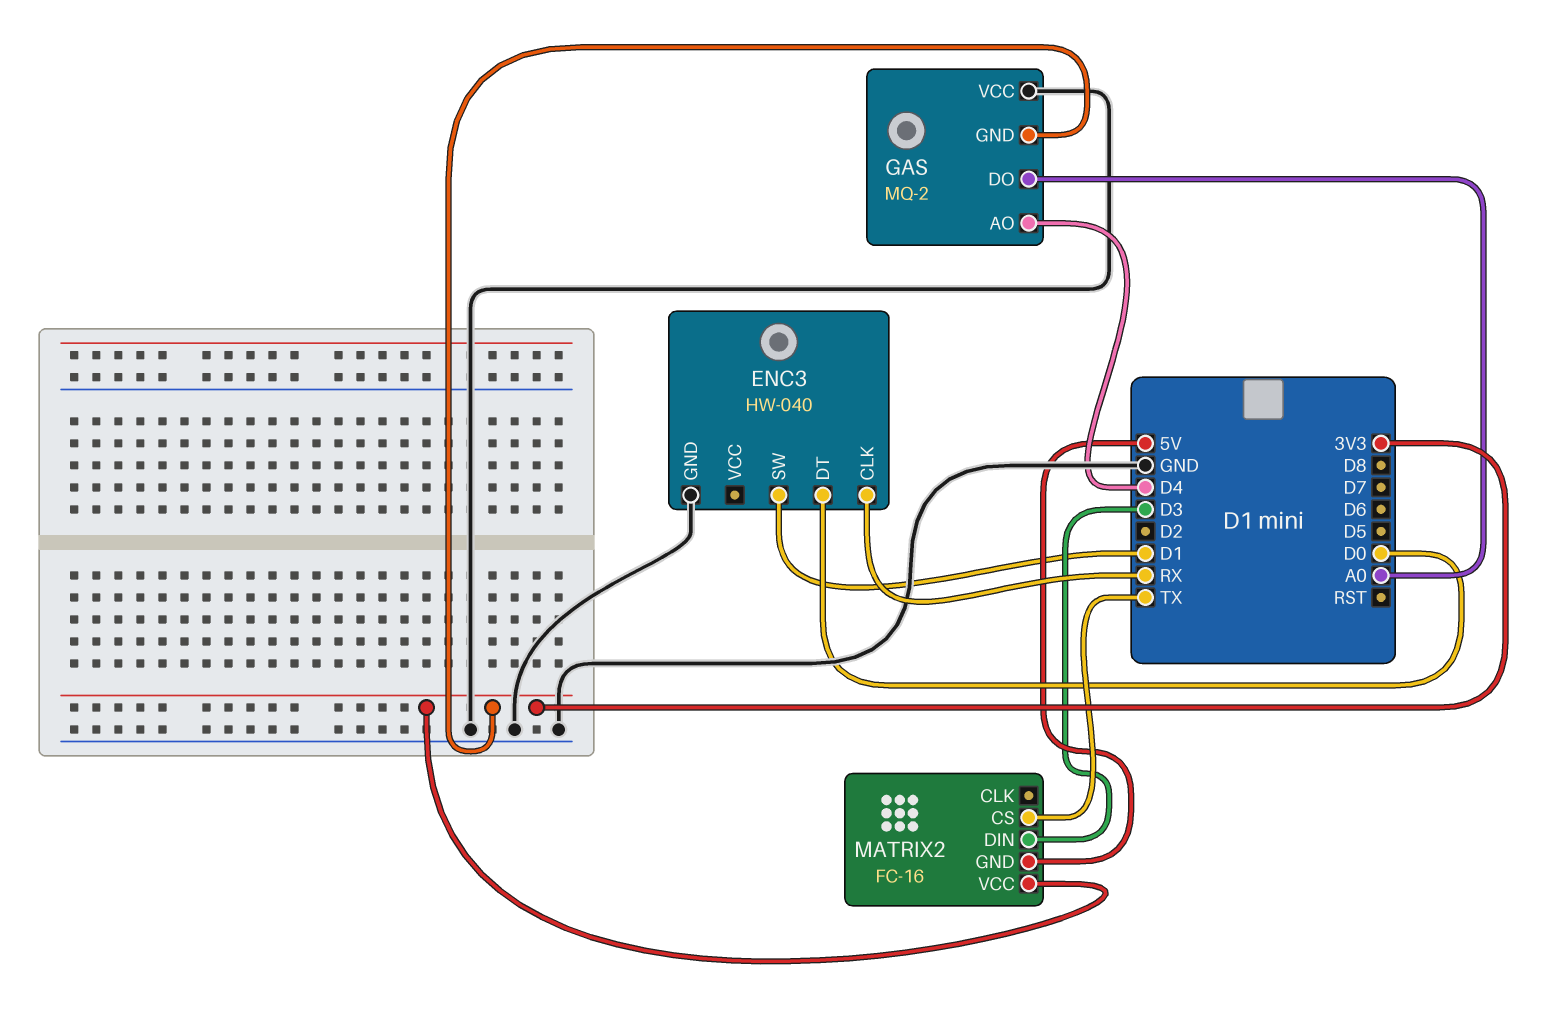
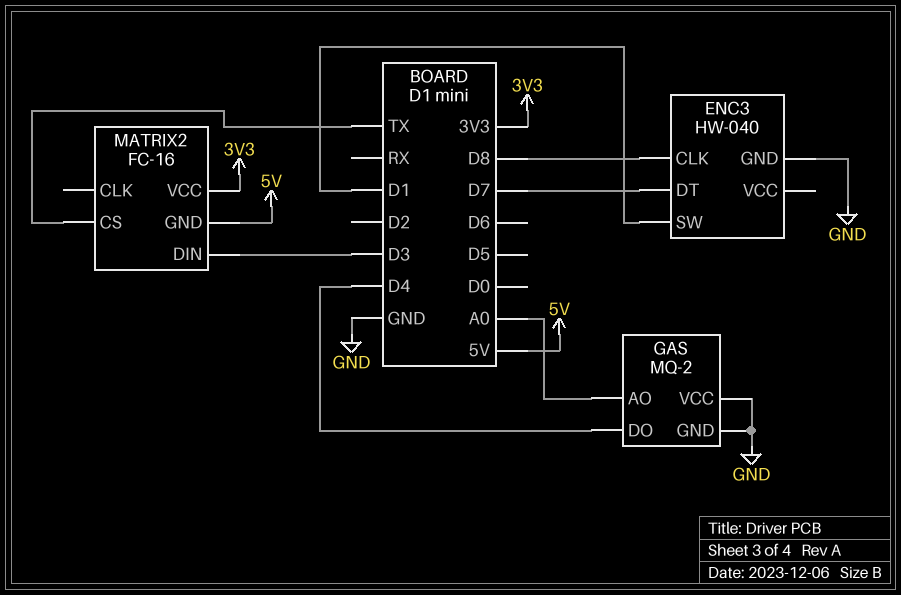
ENC3 pin CLK: RX -> D8
ENC3 pin DT: D0 -> D7
GAS pin AO: D4 -> A0
GAS pin DO: A0 -> D4
GAS pin GND: 3V3 -> GND

